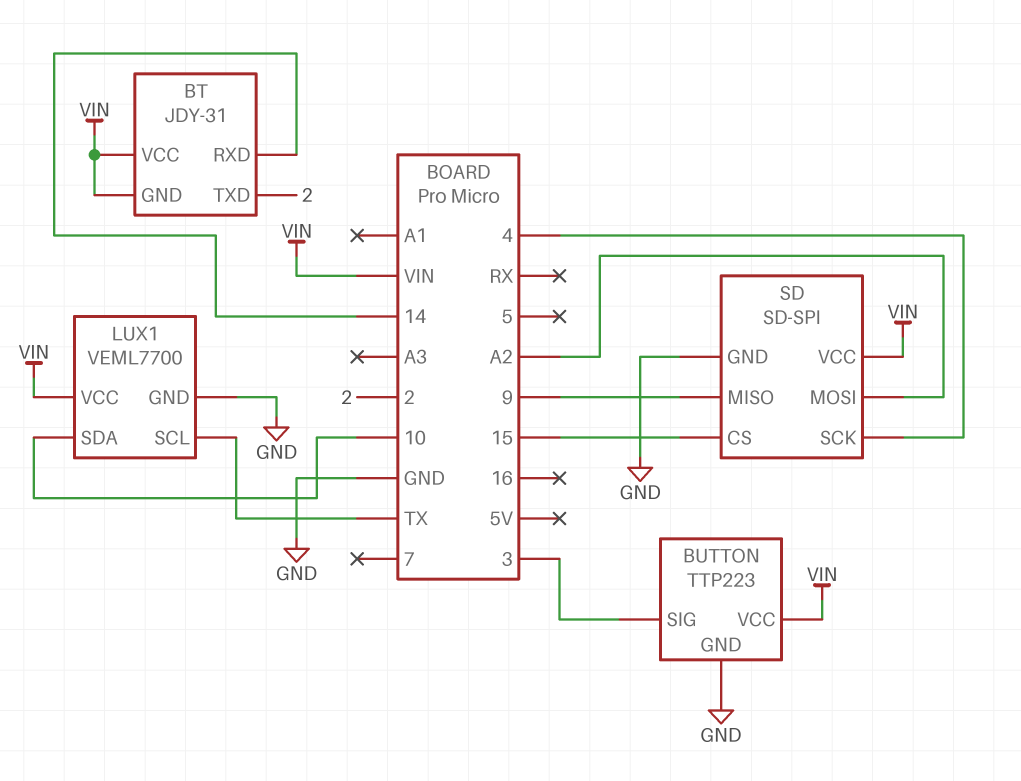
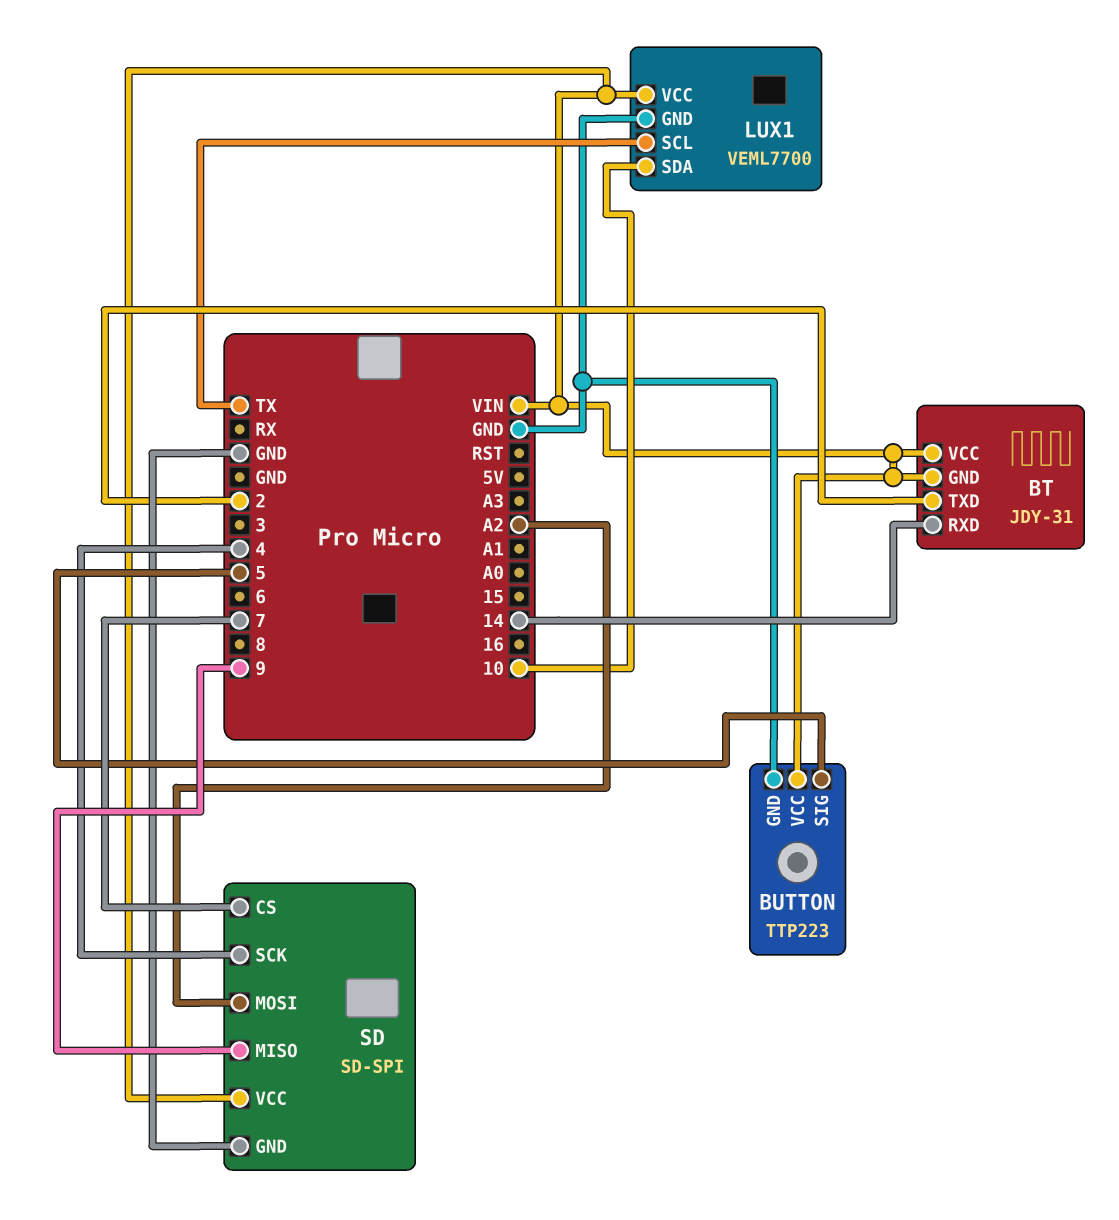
BUTTON pin SIG: 3 -> 5
SD pin CS: 15 -> 7

